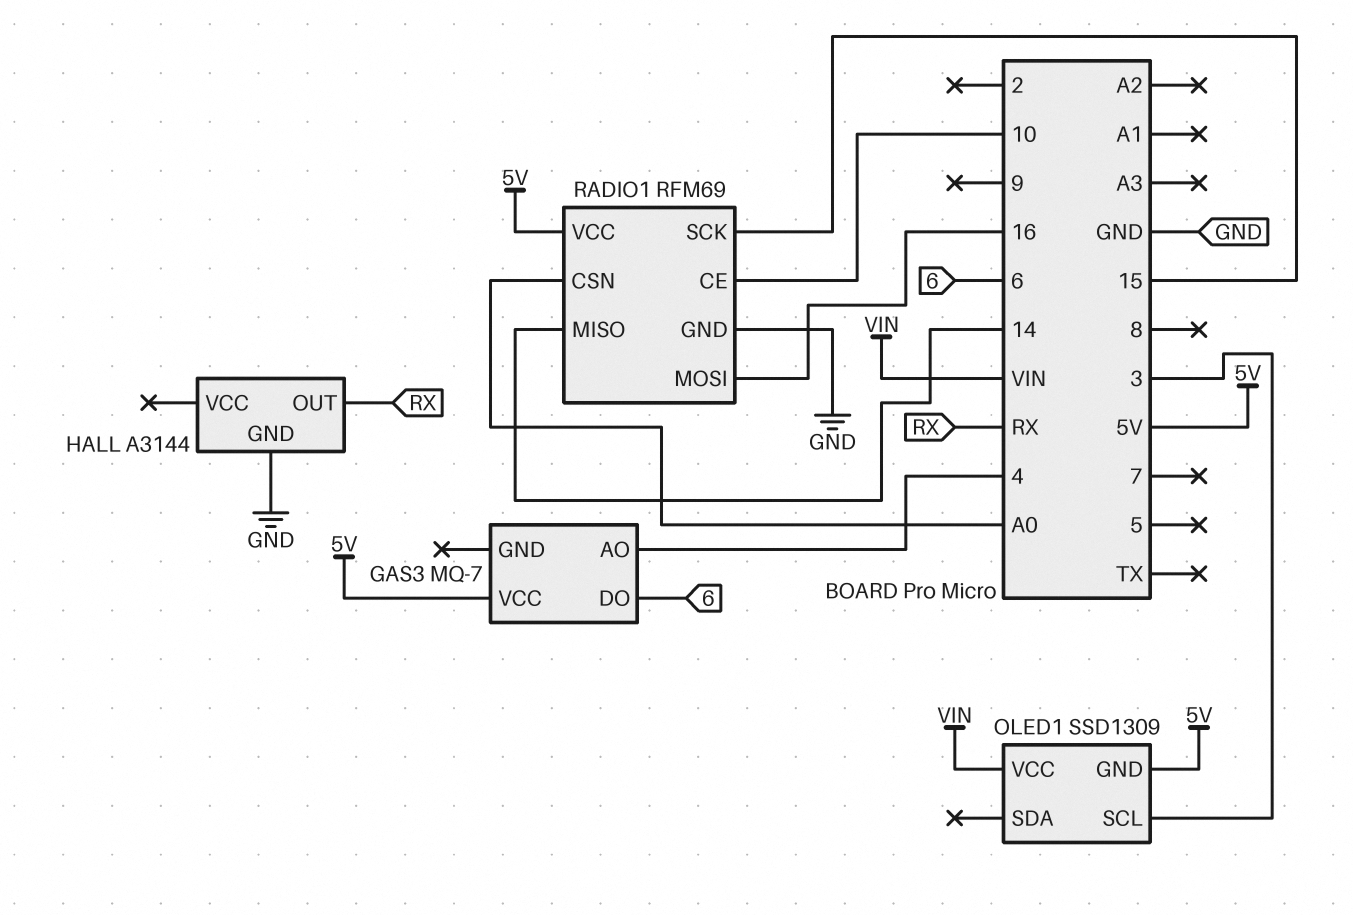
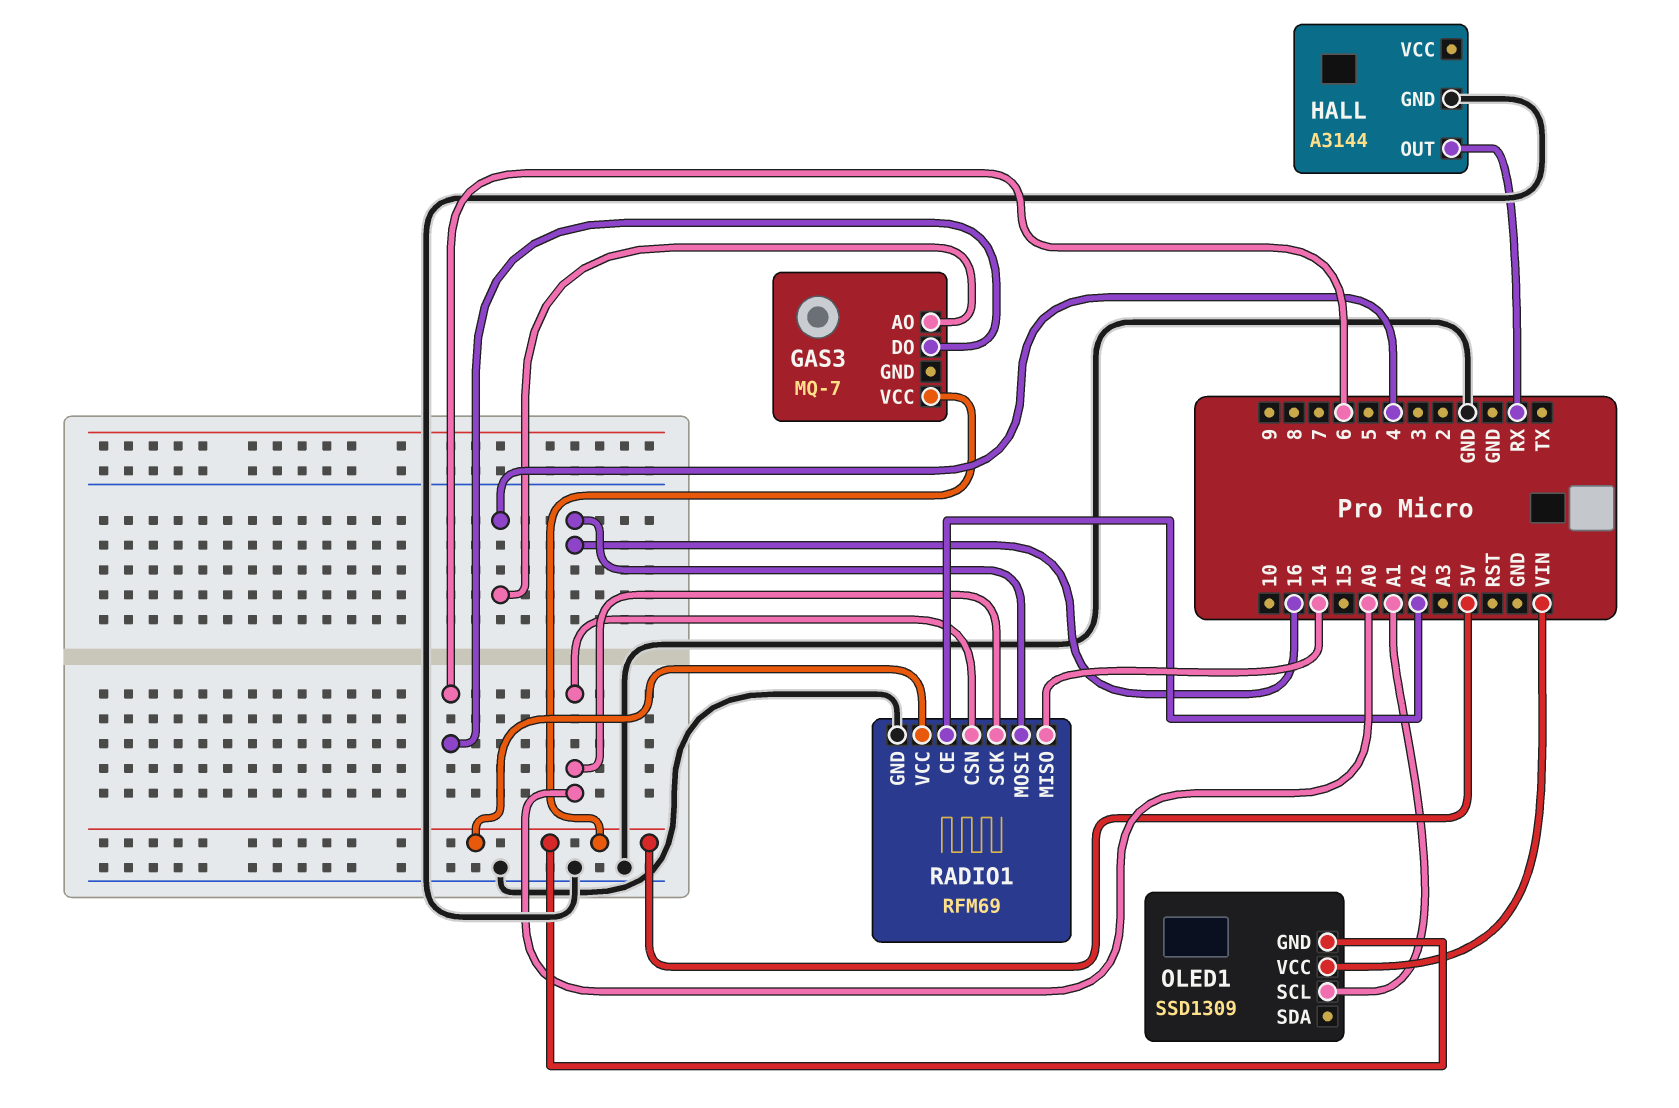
OLED1 pin SCL: 3 -> A1
RADIO1 pin CE: 10 -> A2
RADIO1 pin SCK: 15 -> A0

